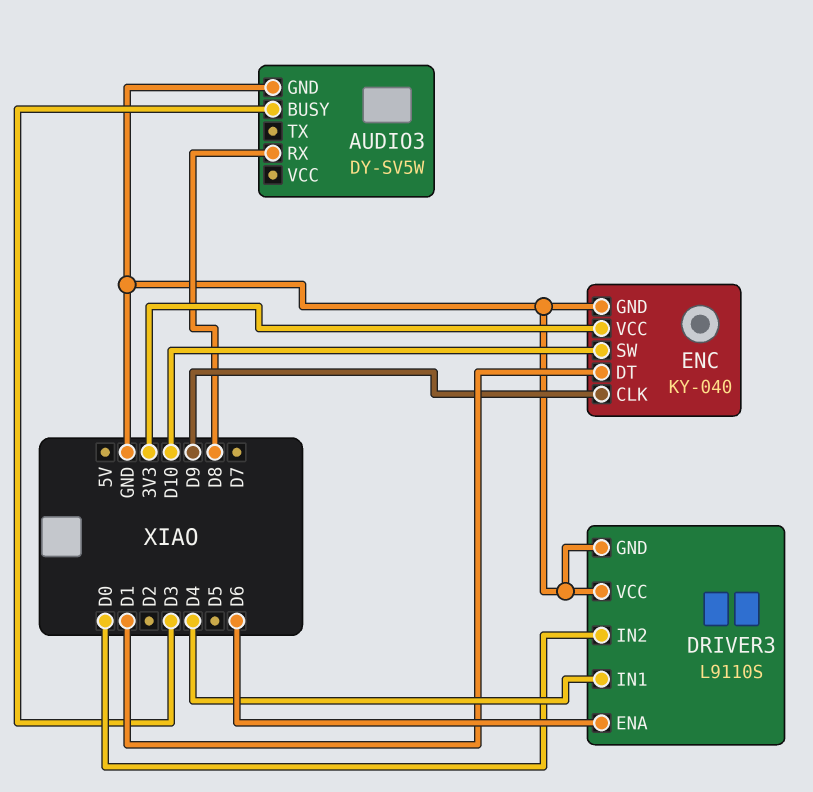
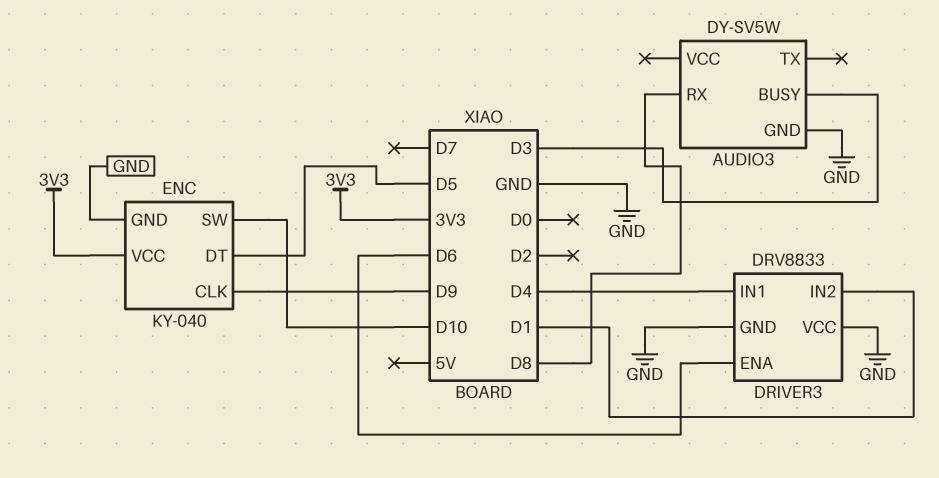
DRIVER3: L9110S -> DRV8833
DRIVER3 pin IN2: D0 -> D1
ENC pin DT: D1 -> D5

